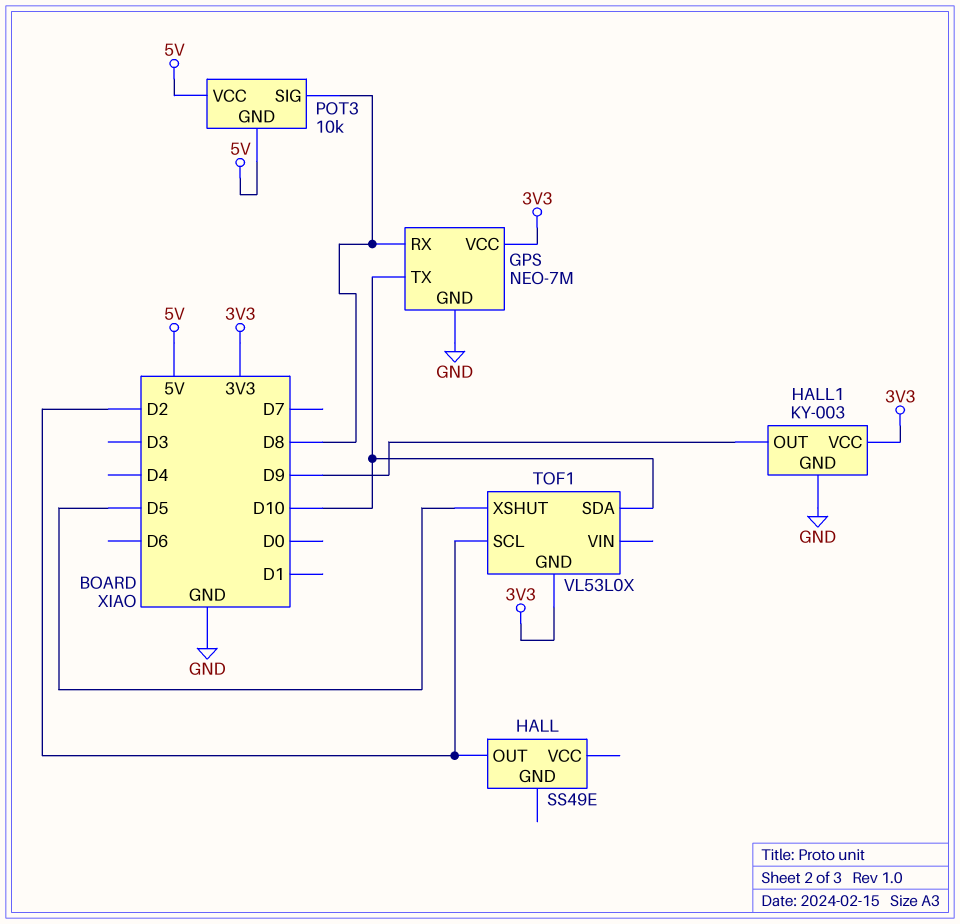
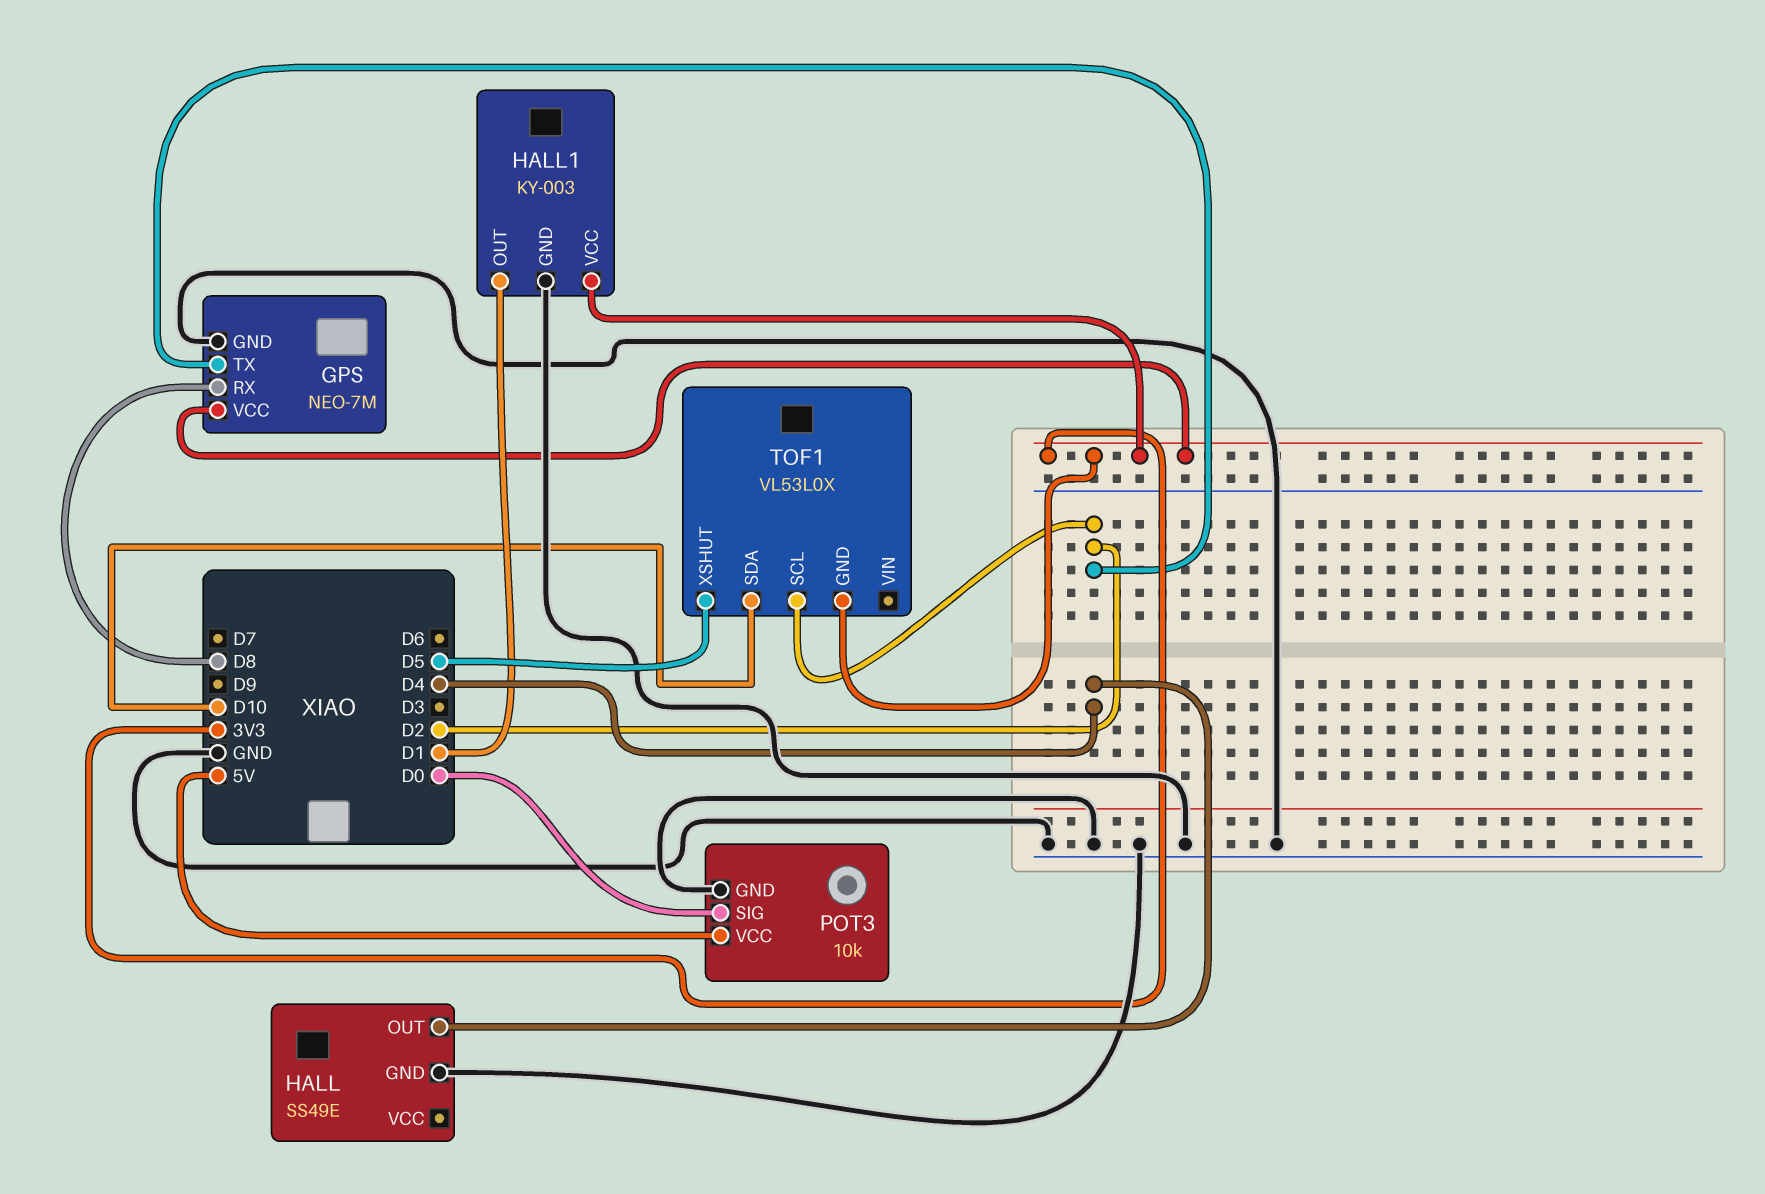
GPS pin TX: D10 -> D2
HALL pin GND: none -> GND
HALL pin OUT: D2 -> D4
HALL1 pin OUT: D9 -> D1
POT3 pin GND: 5V -> GND
POT3 pin SIG: D8 -> D0

